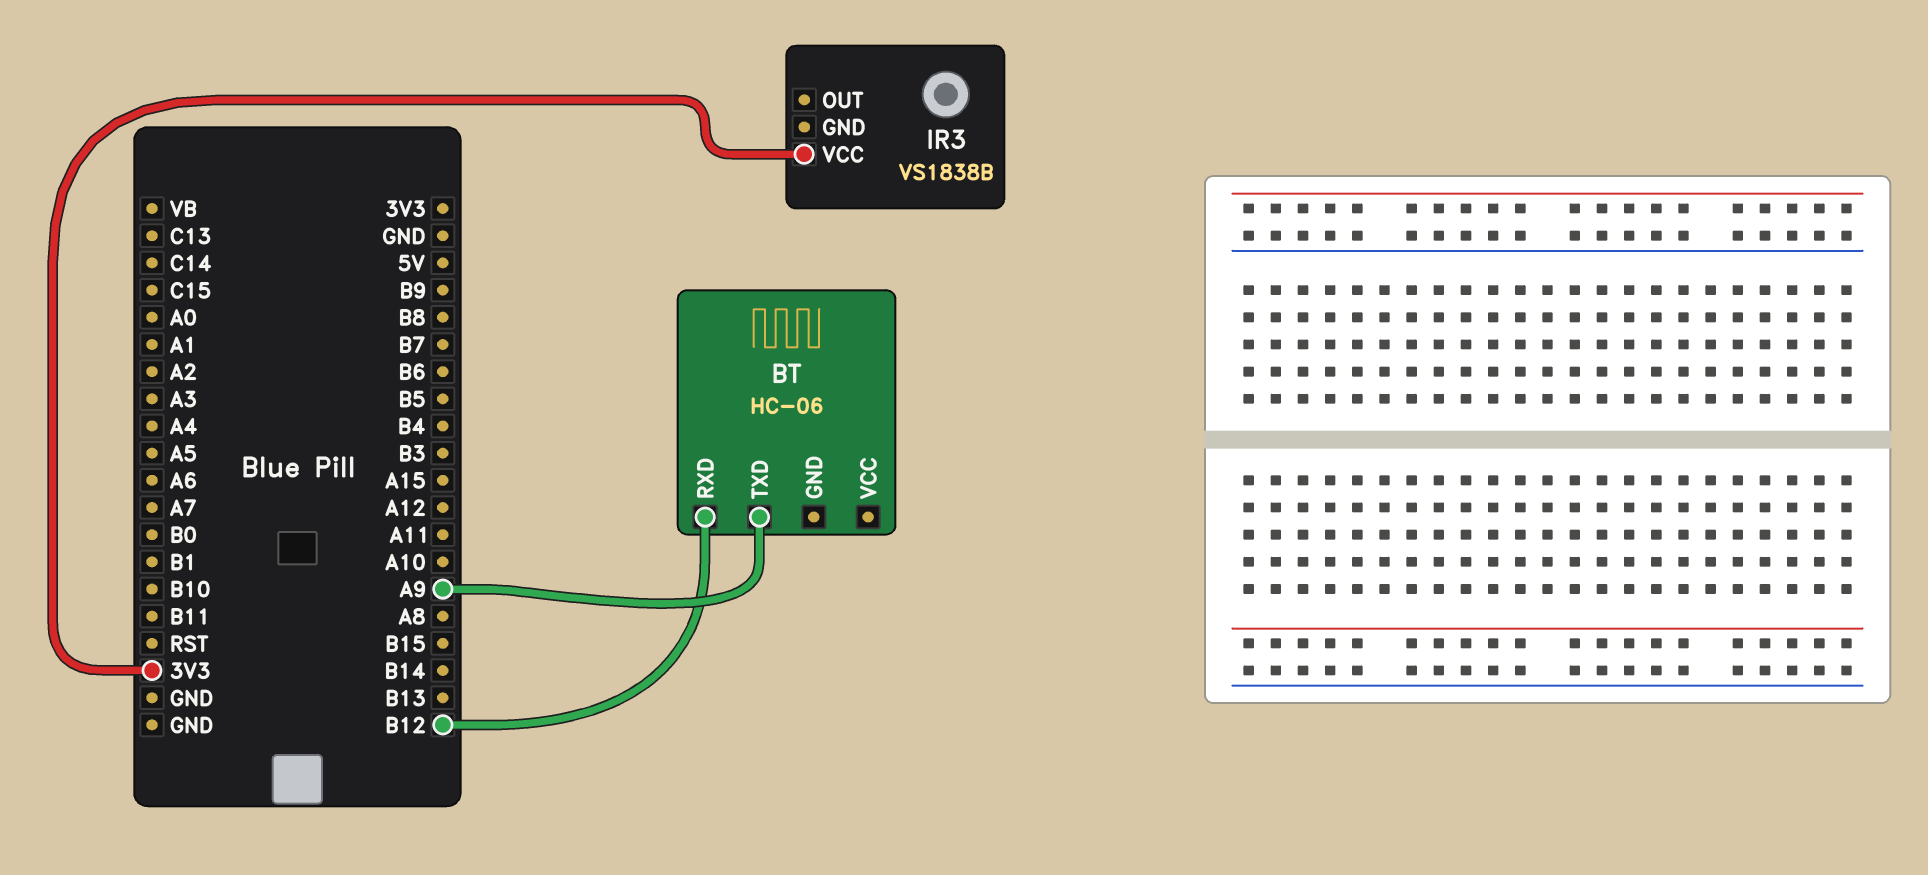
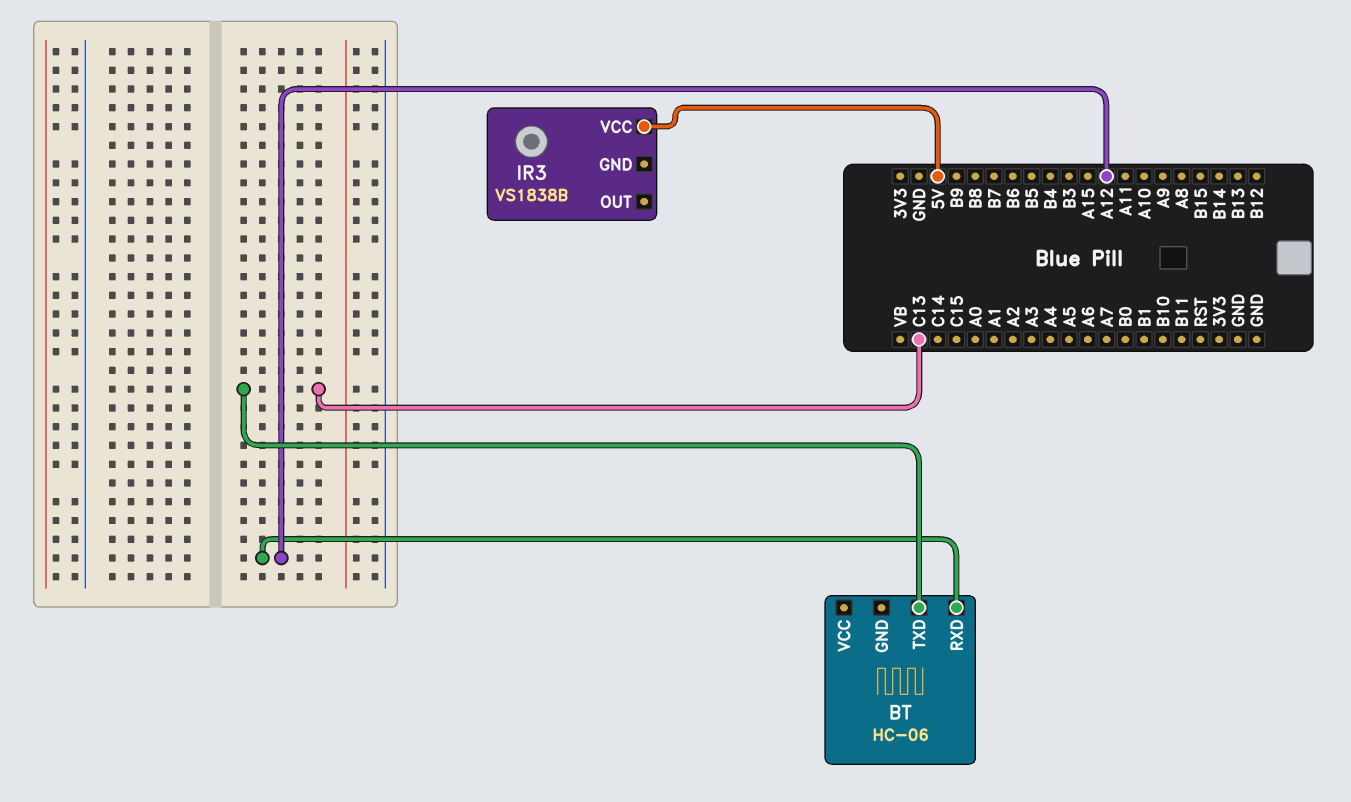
BT pin RXD: B12 -> A12
BT pin TXD: A9 -> C13
IR3 pin VCC: 3V3 -> 5V

